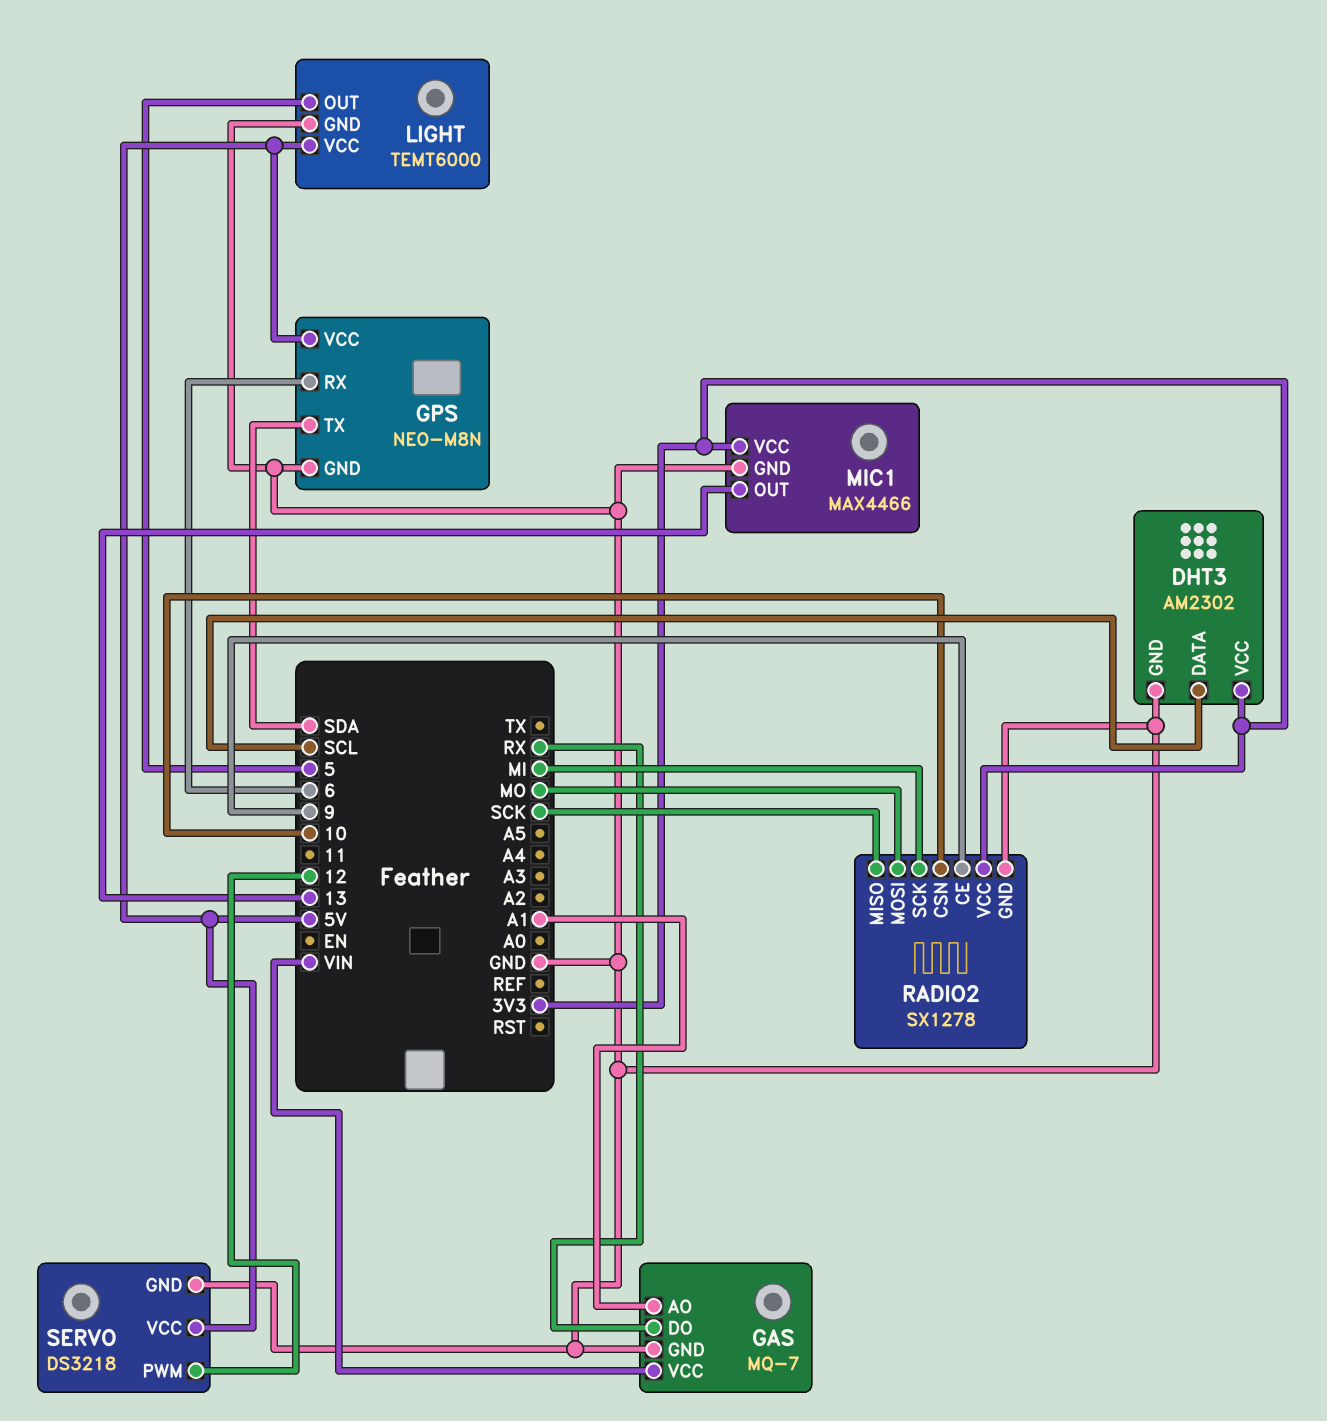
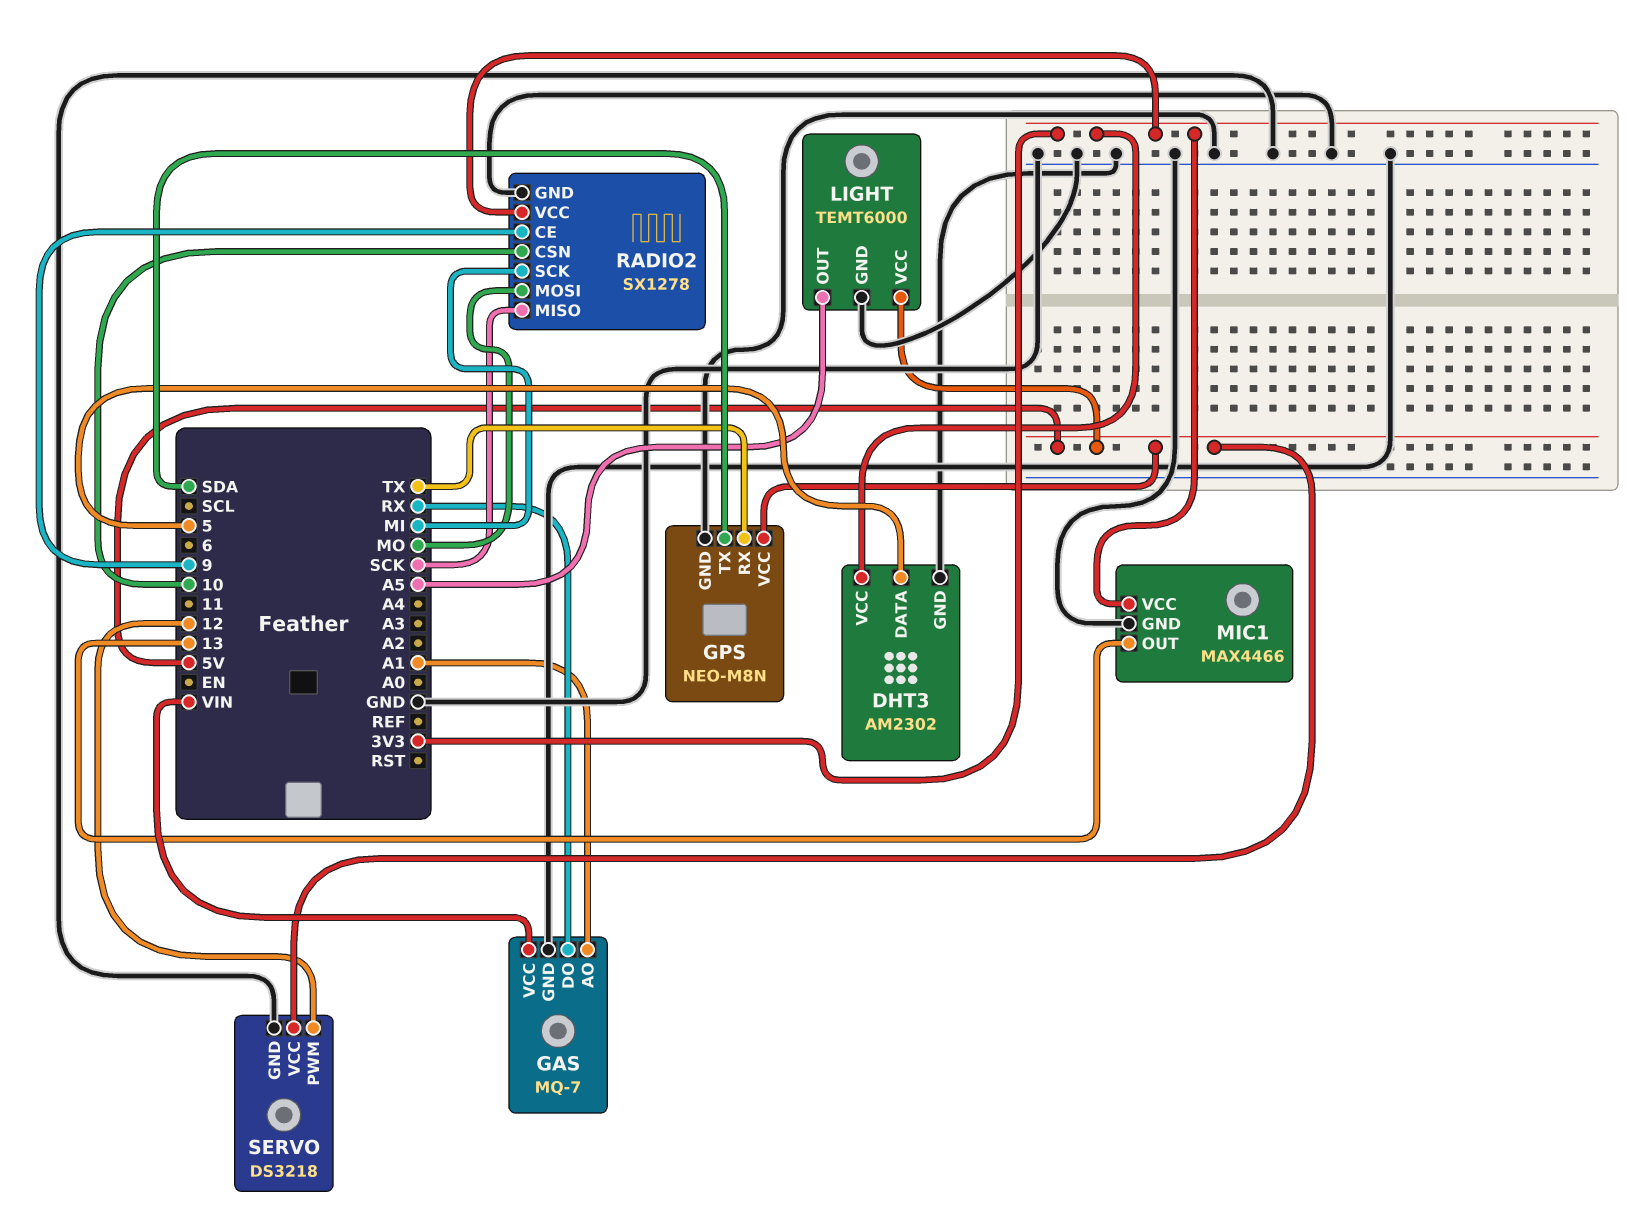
DHT3 pin DATA: SCL -> 5
GPS pin RX: 6 -> TX
LIGHT pin OUT: 5 -> A5

